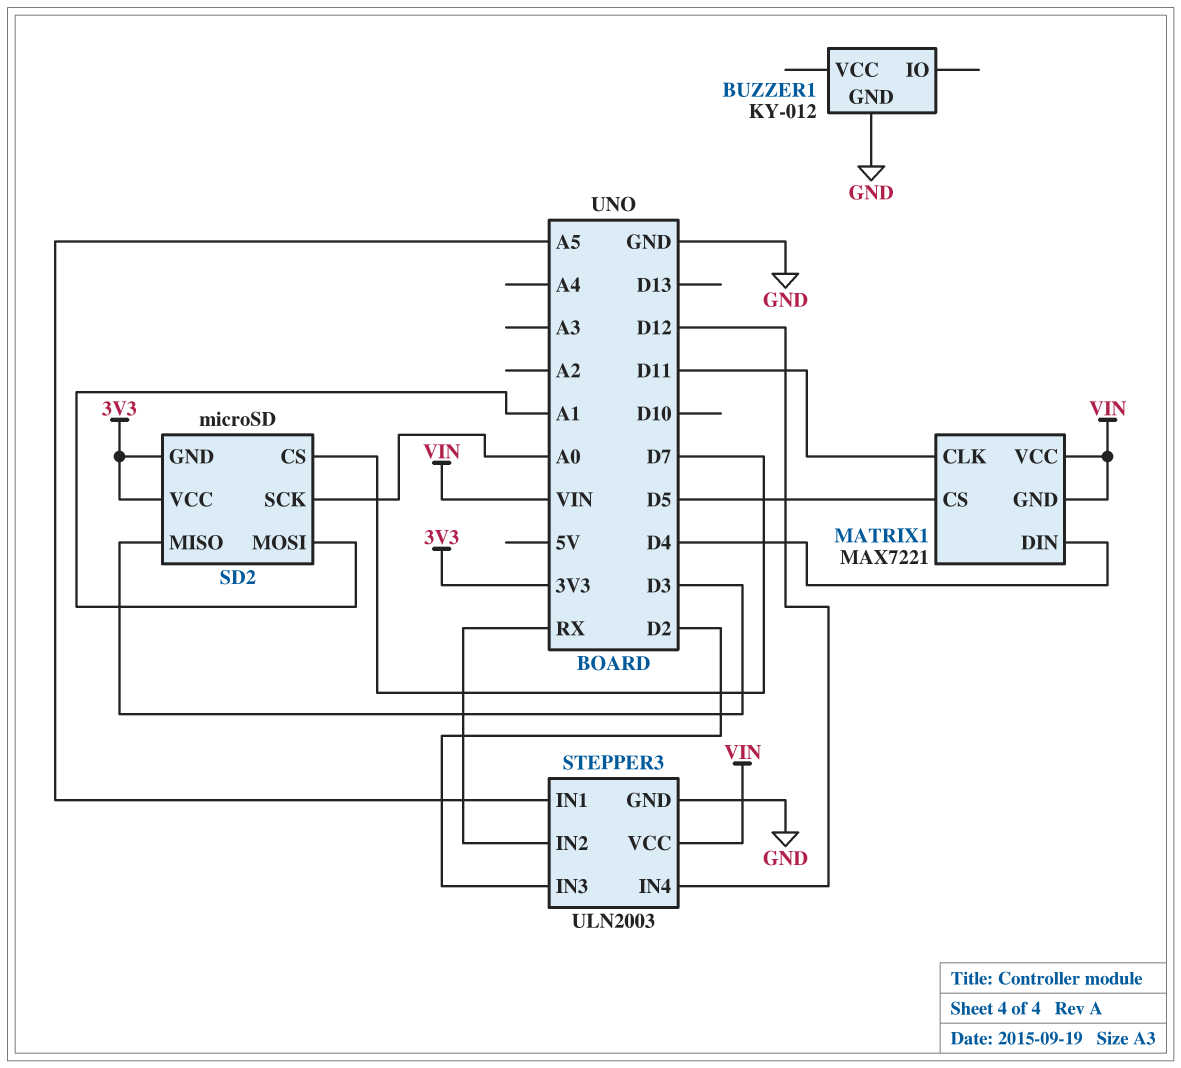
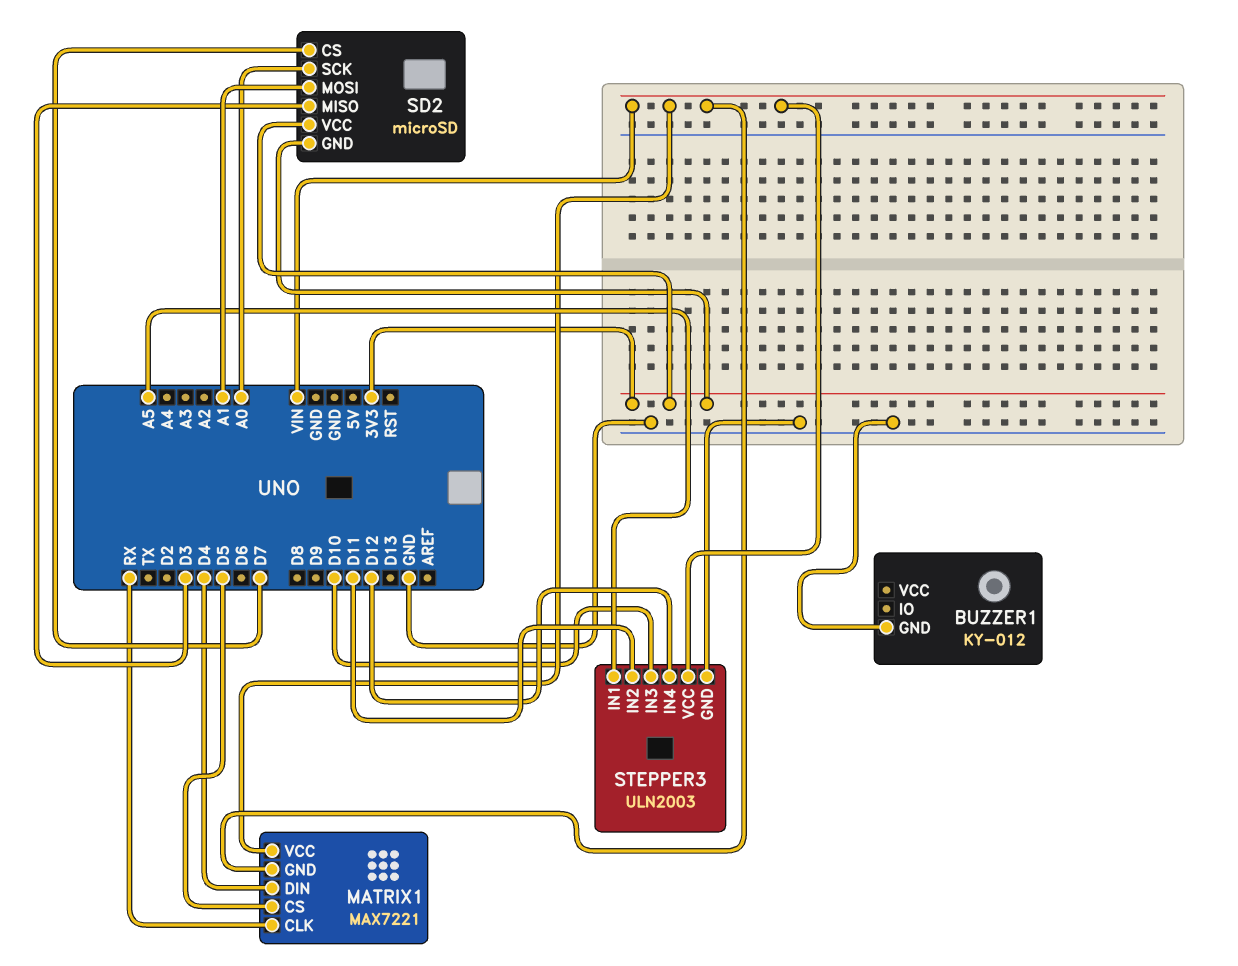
MATRIX1 pin CLK: D11 -> RX
STEPPER3 pin IN2: RX -> D11
STEPPER3 pin IN3: D2 -> D10

